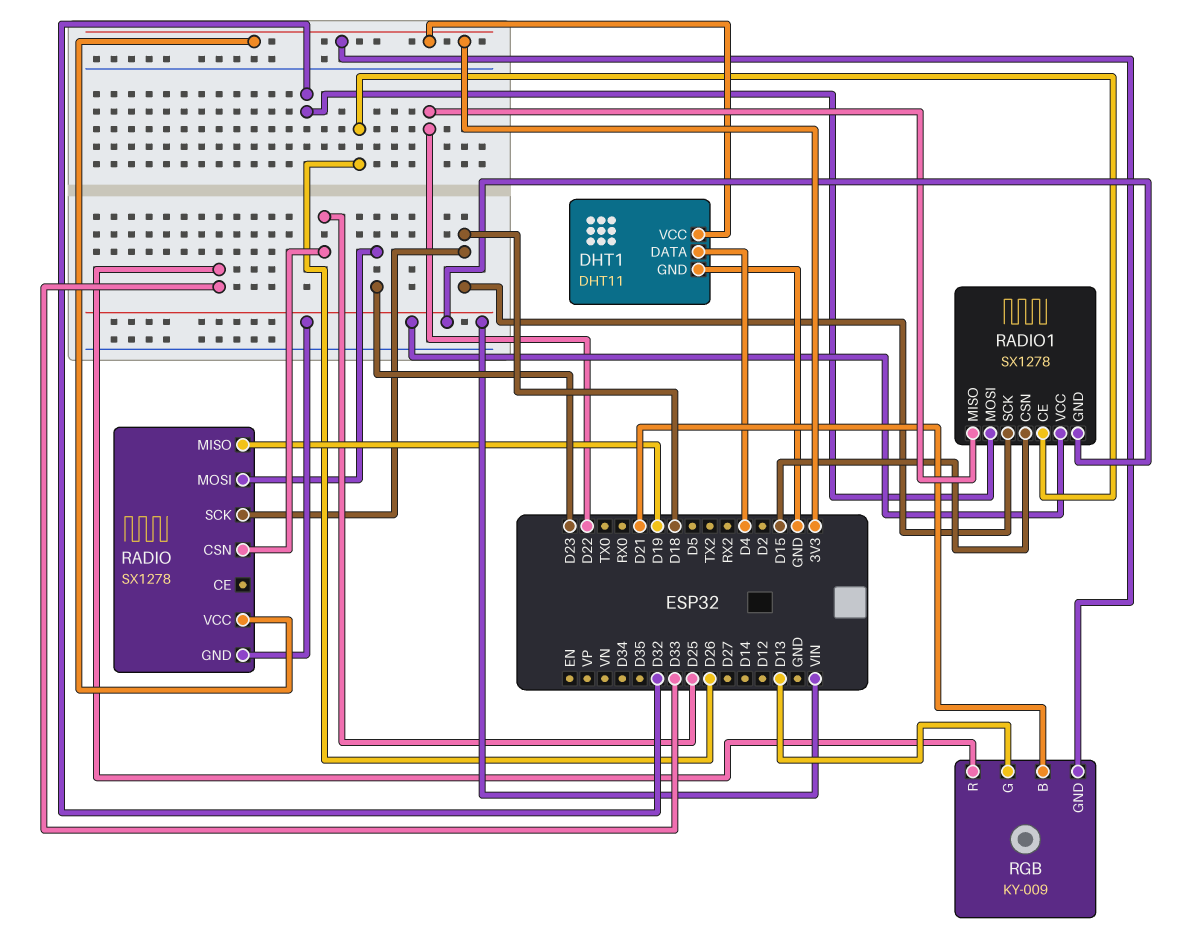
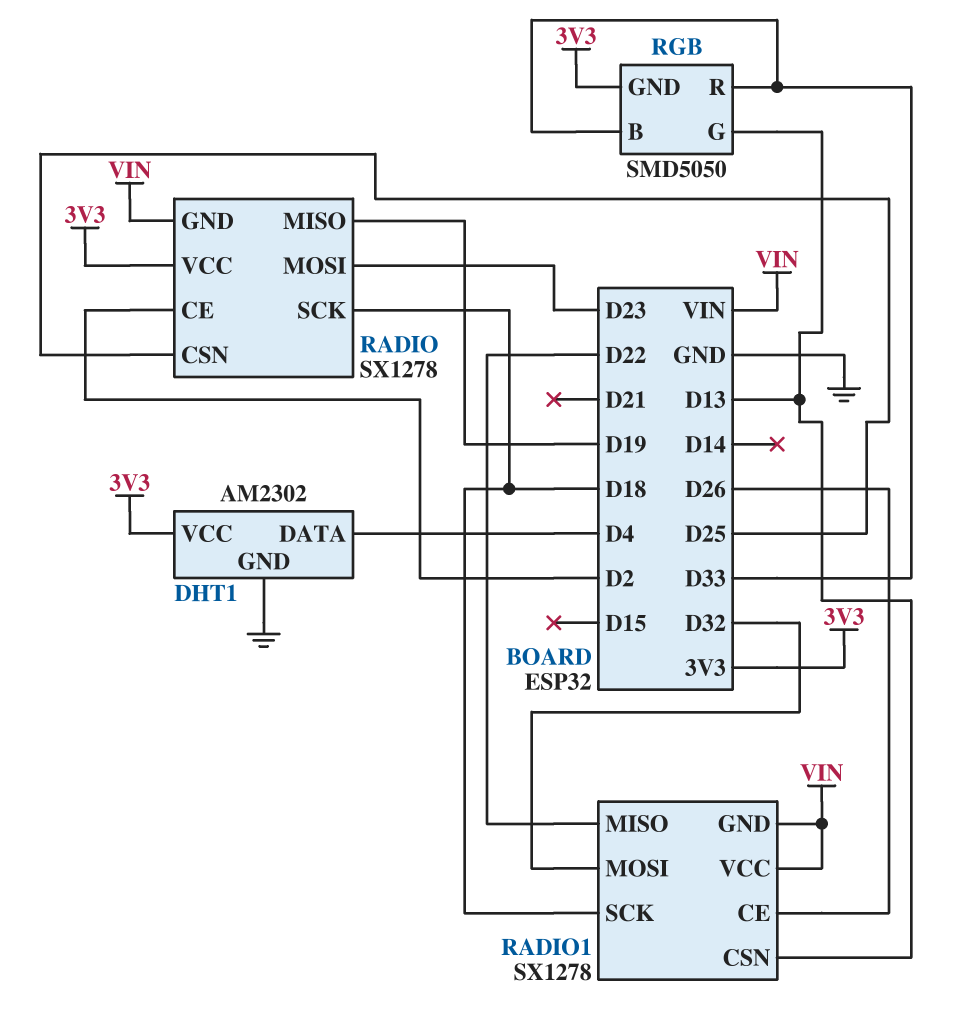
DHT1: DHT11 -> AM2302
RADIO pin CE: none -> D2
RADIO1 pin CSN: D15 -> D13
RGB: KY-009 -> SMD5050
RGB pin B: D21 -> D33

